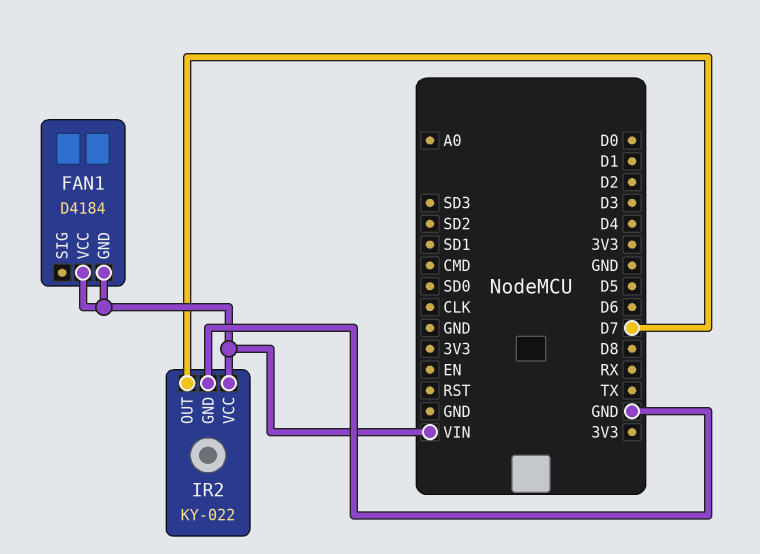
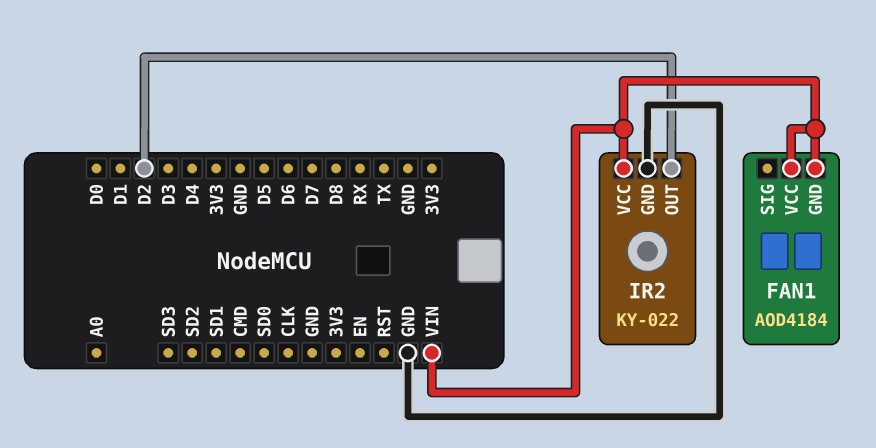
FAN1: D4184 -> AOD4184
IR2 pin OUT: D7 -> D2

